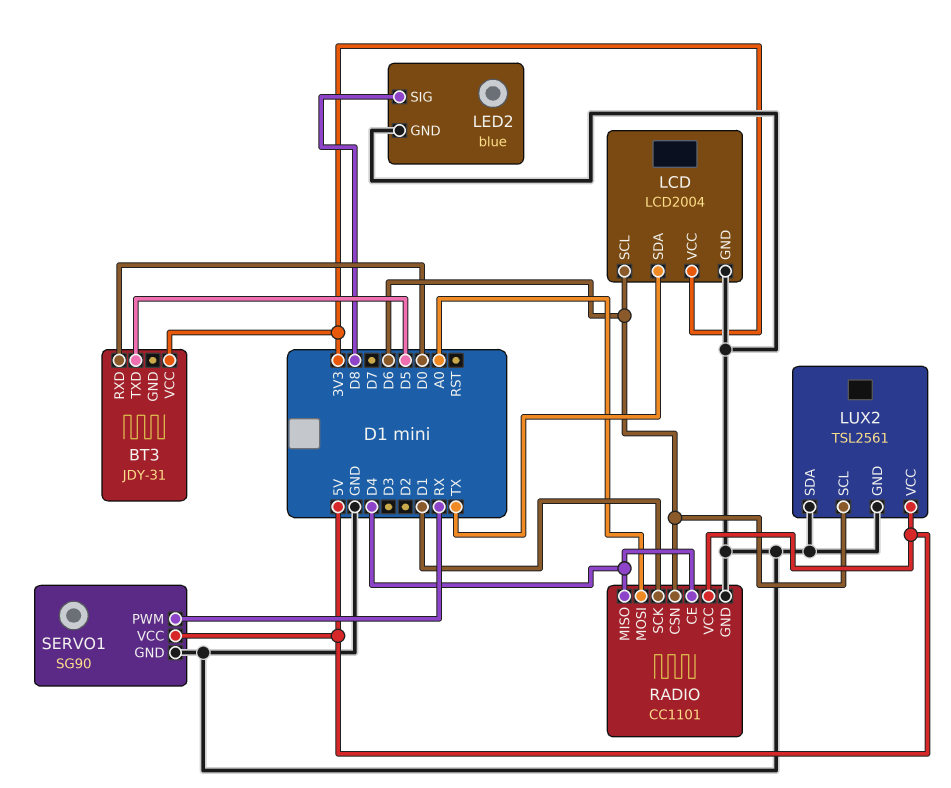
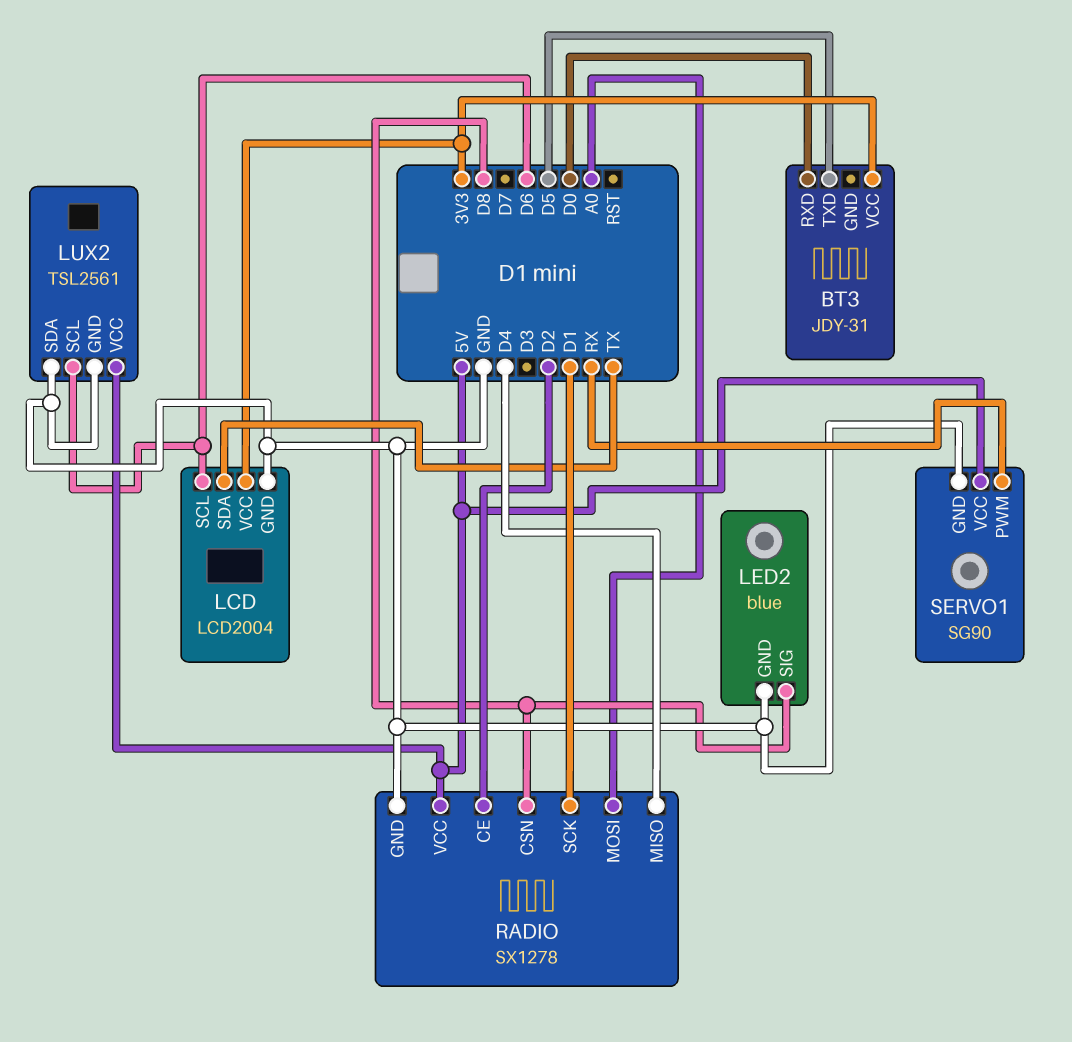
RADIO: CC1101 -> SX1278
RADIO pin CE: D4 -> D2
RADIO pin CSN: D6 -> D8

